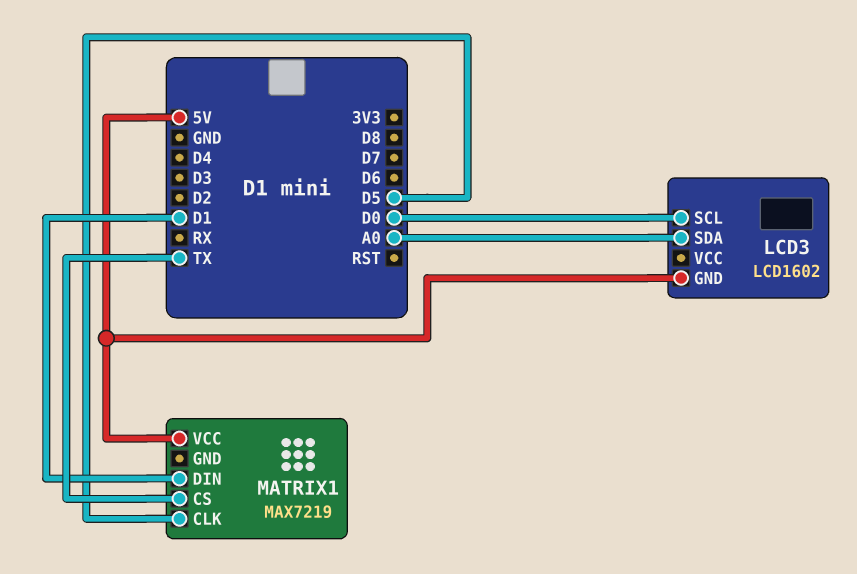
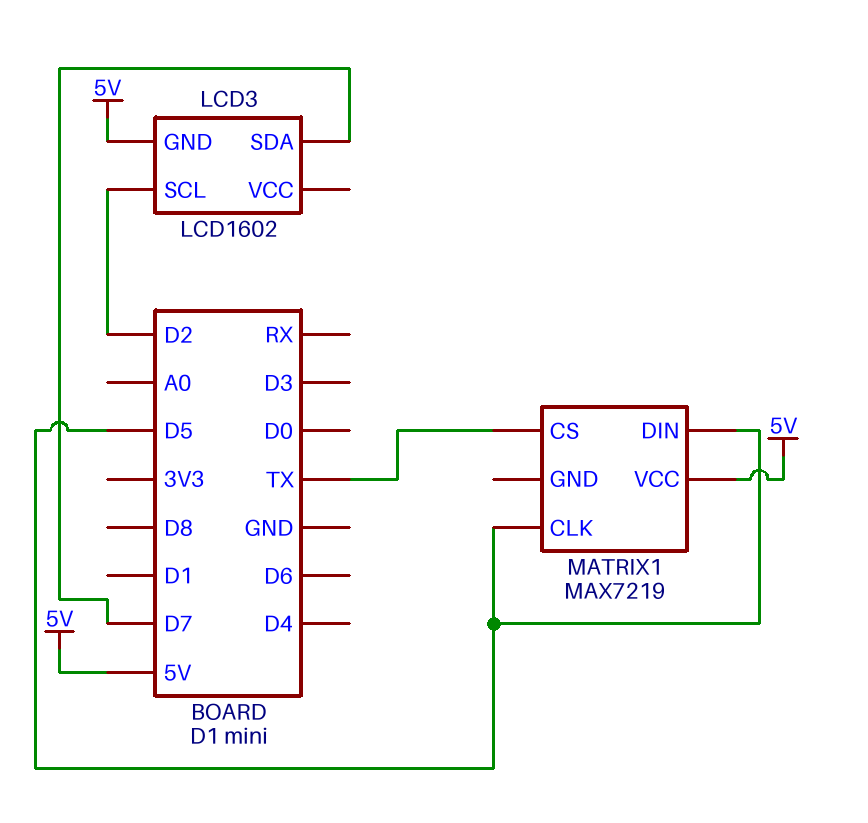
LCD3 pin SCL: D0 -> D2
LCD3 pin SDA: A0 -> D7
MATRIX1 pin DIN: D1 -> D5

